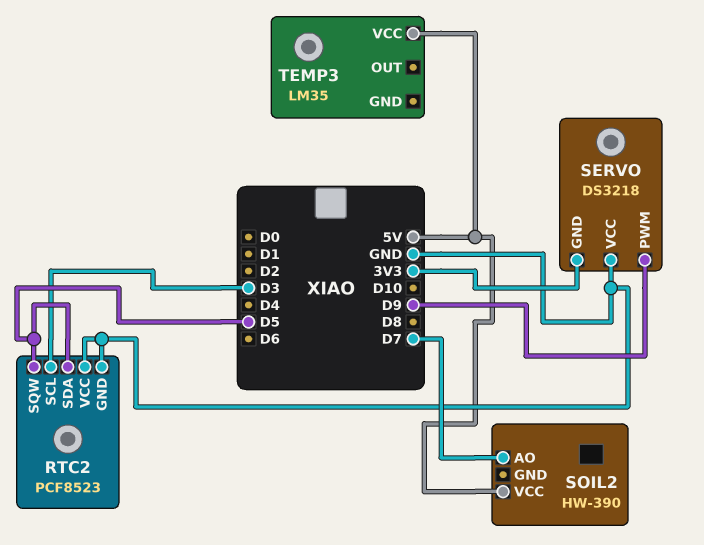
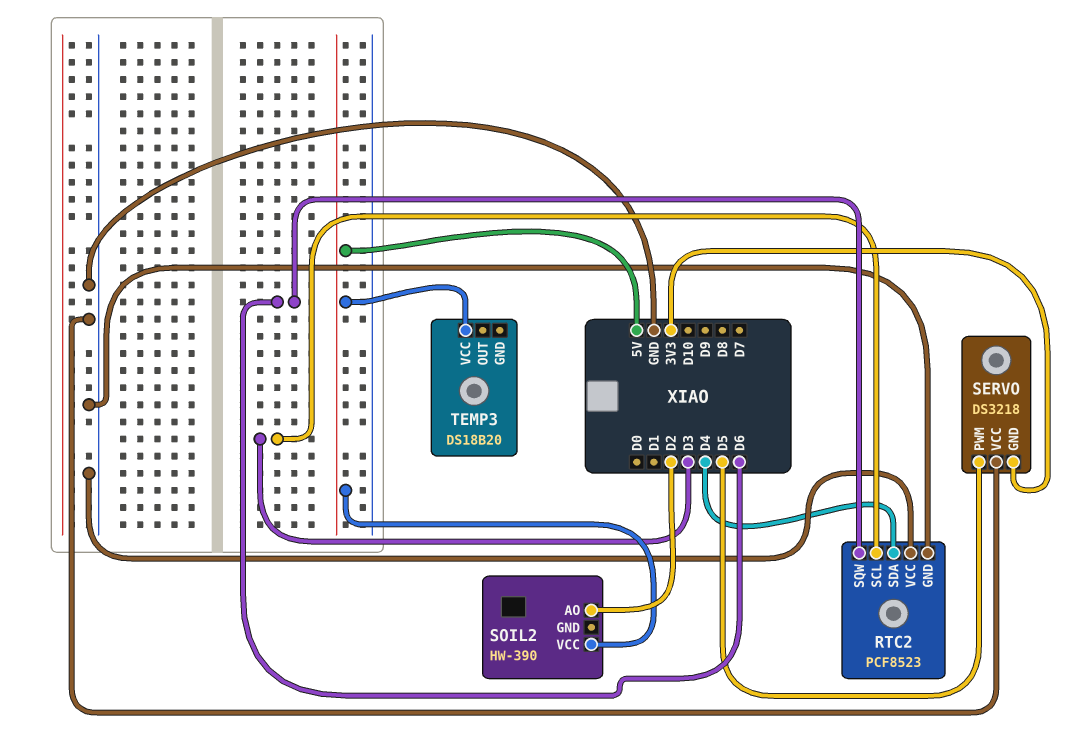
RTC2 pin SDA: D5 -> D4
RTC2 pin SQW: D5 -> D6
SERVO pin PWM: D9 -> D5
SOIL2 pin AO: D7 -> D2
TEMP3: LM35 -> DS18B20

